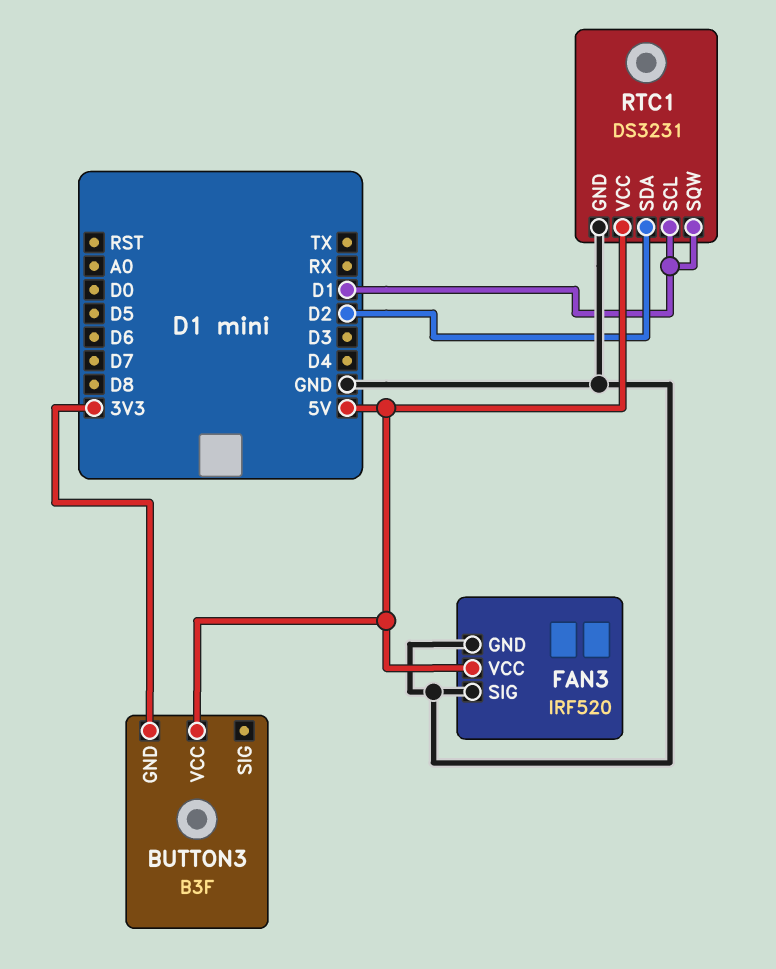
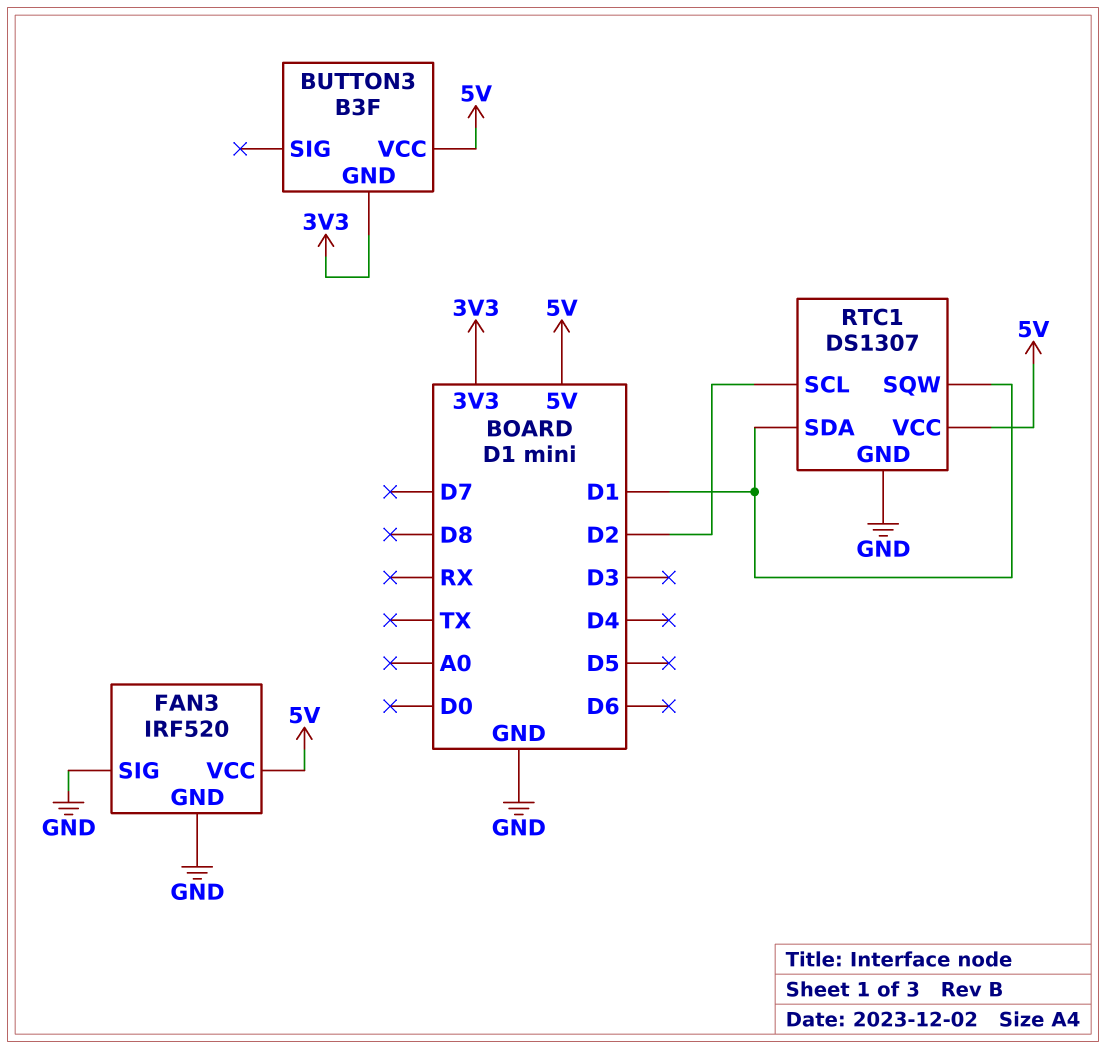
RTC1: DS3231 -> DS1307
RTC1 pin SCL: D1 -> D2
RTC1 pin SDA: D2 -> D1

